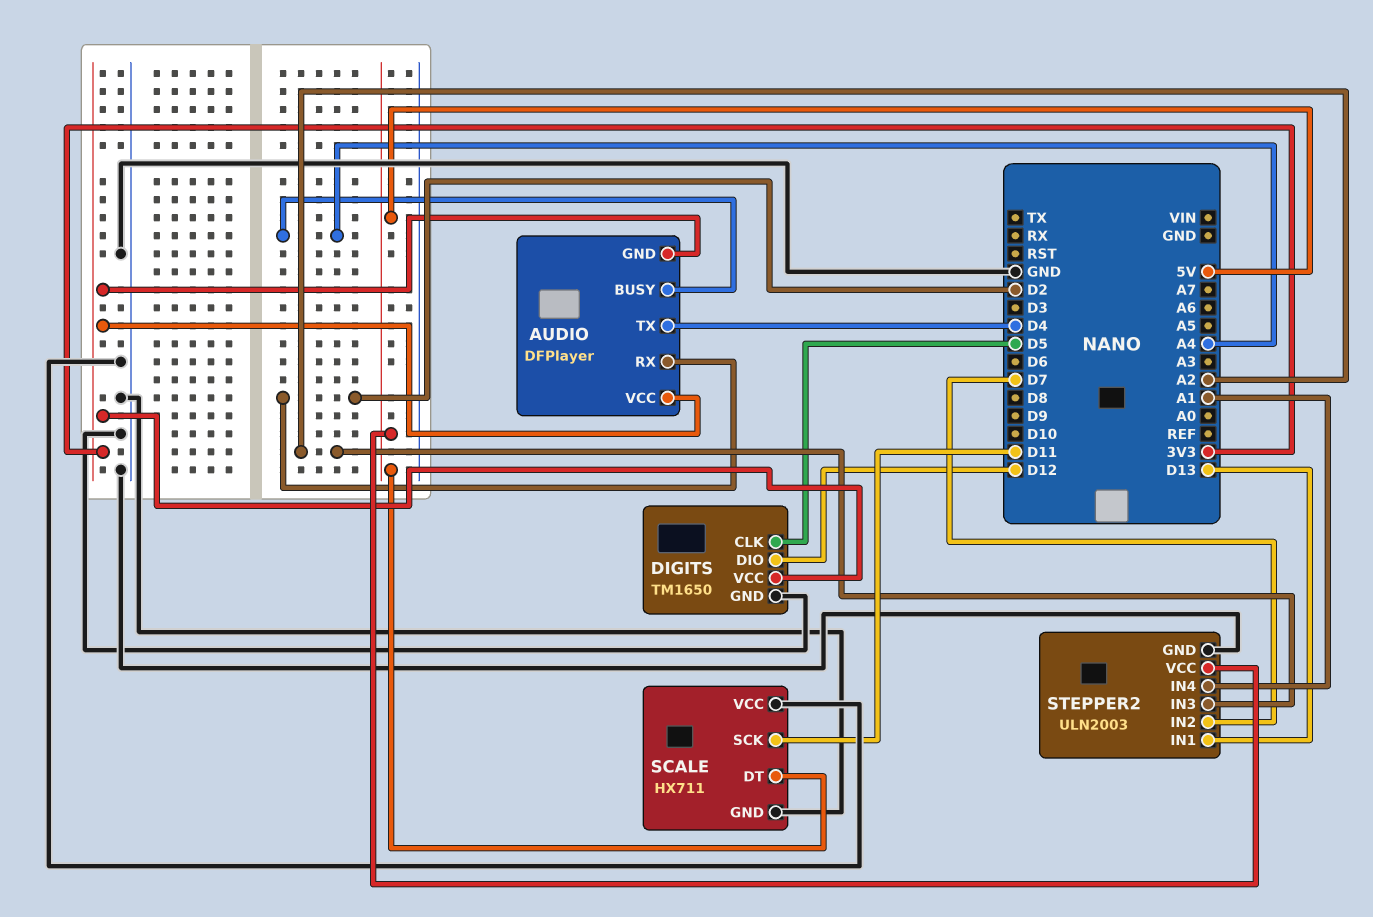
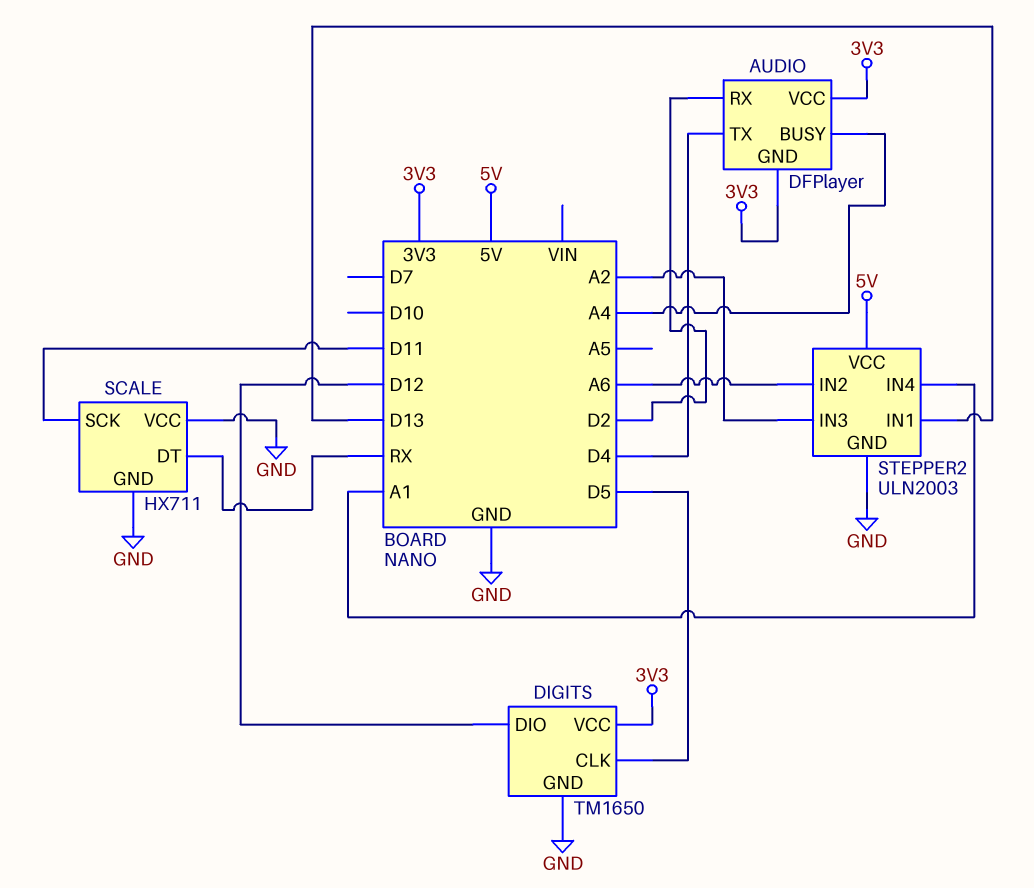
SCALE pin DT: 5V -> RX
STEPPER2 pin IN2: D7 -> A6

